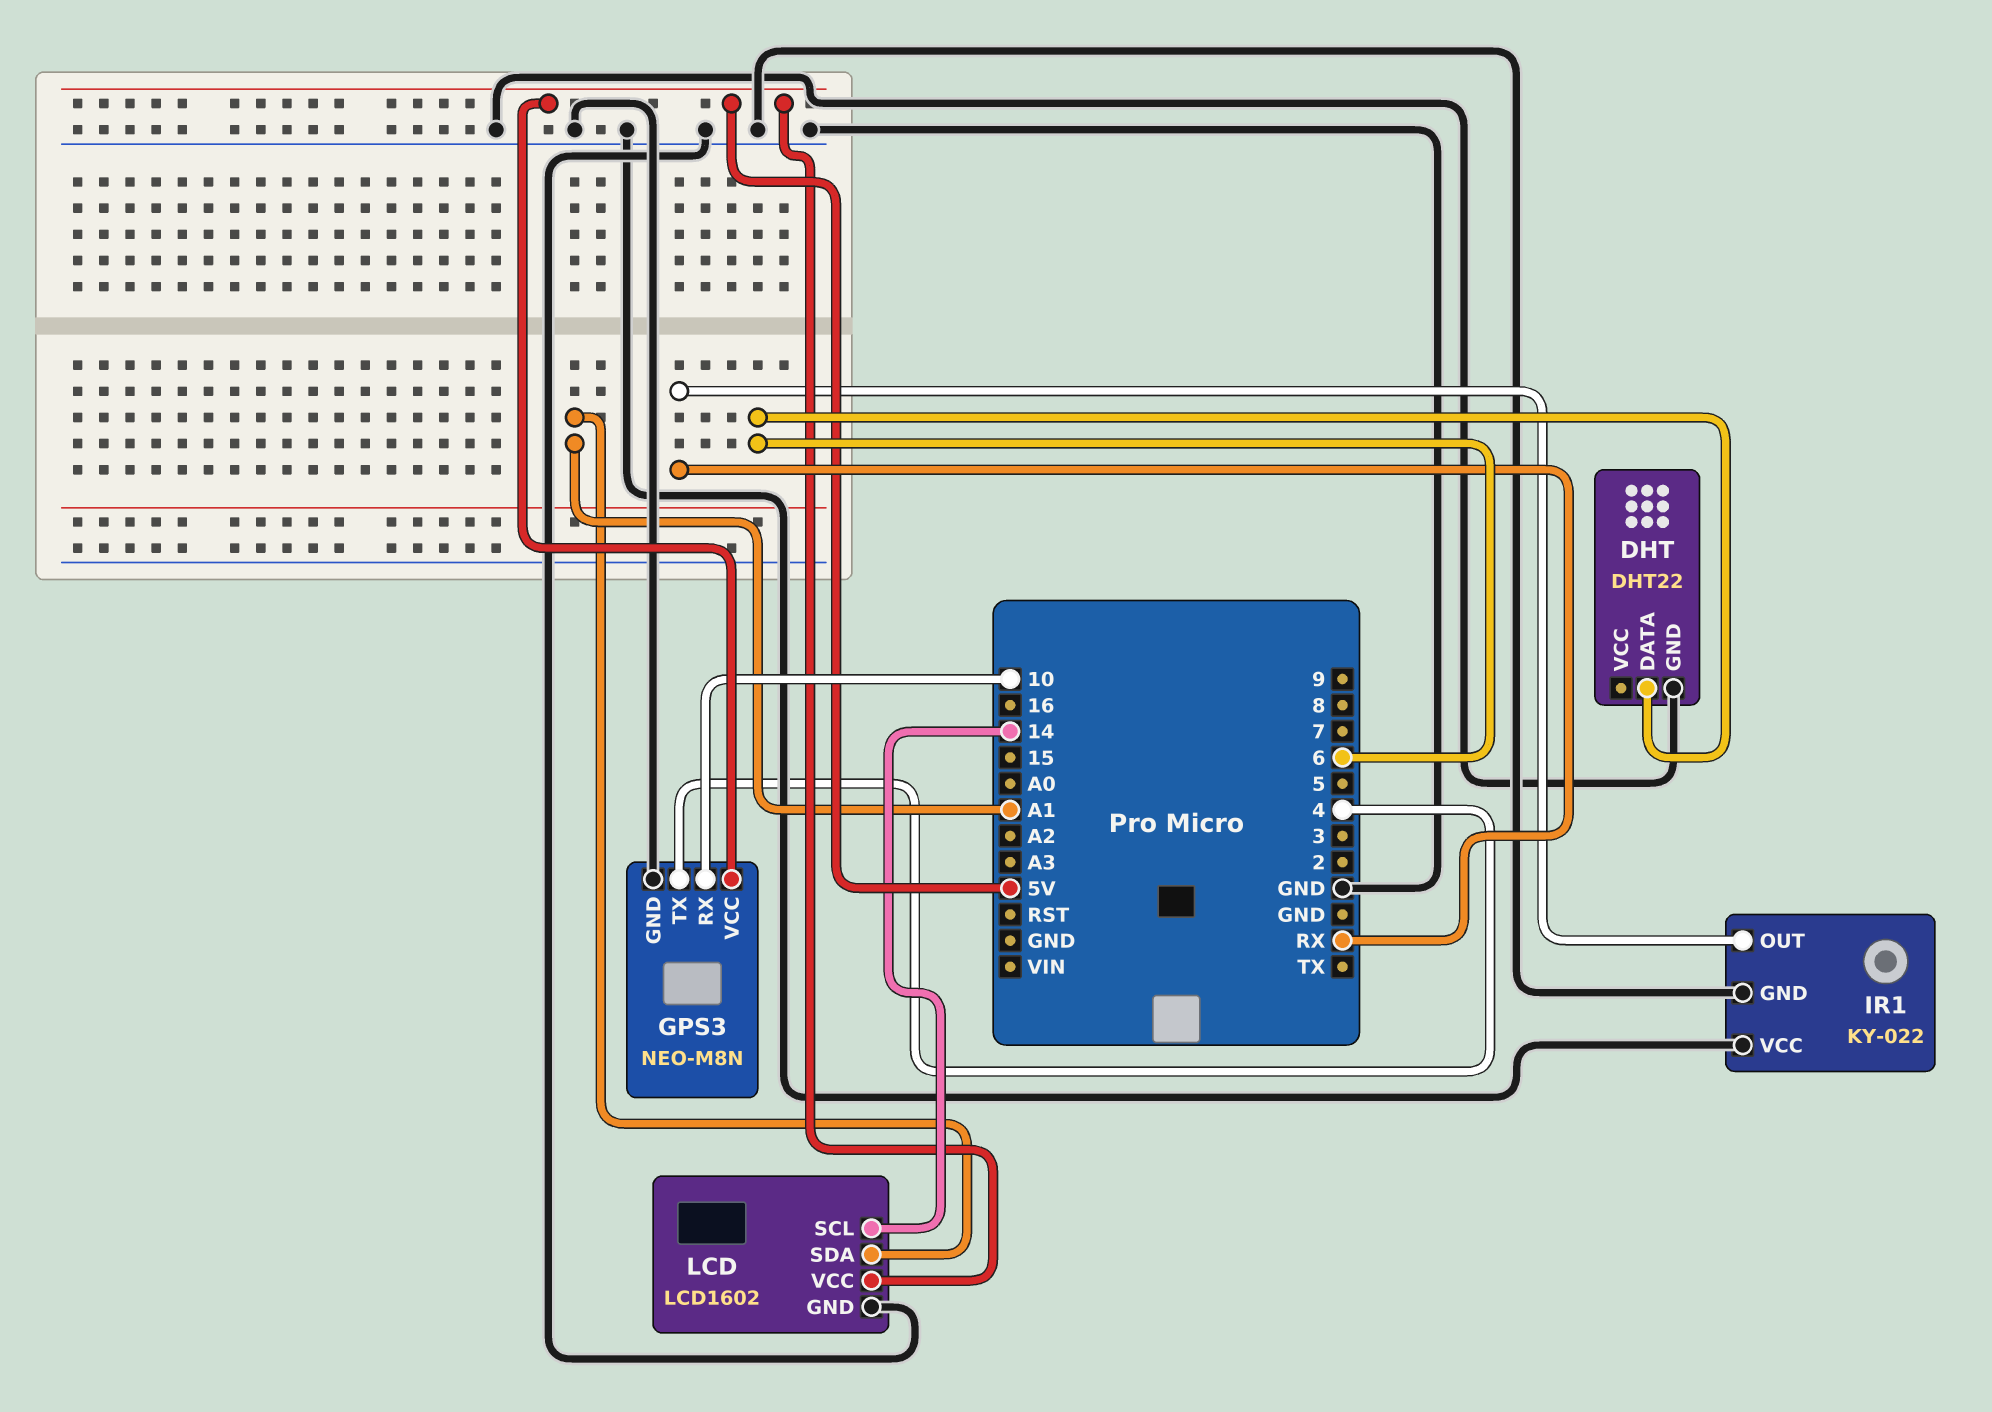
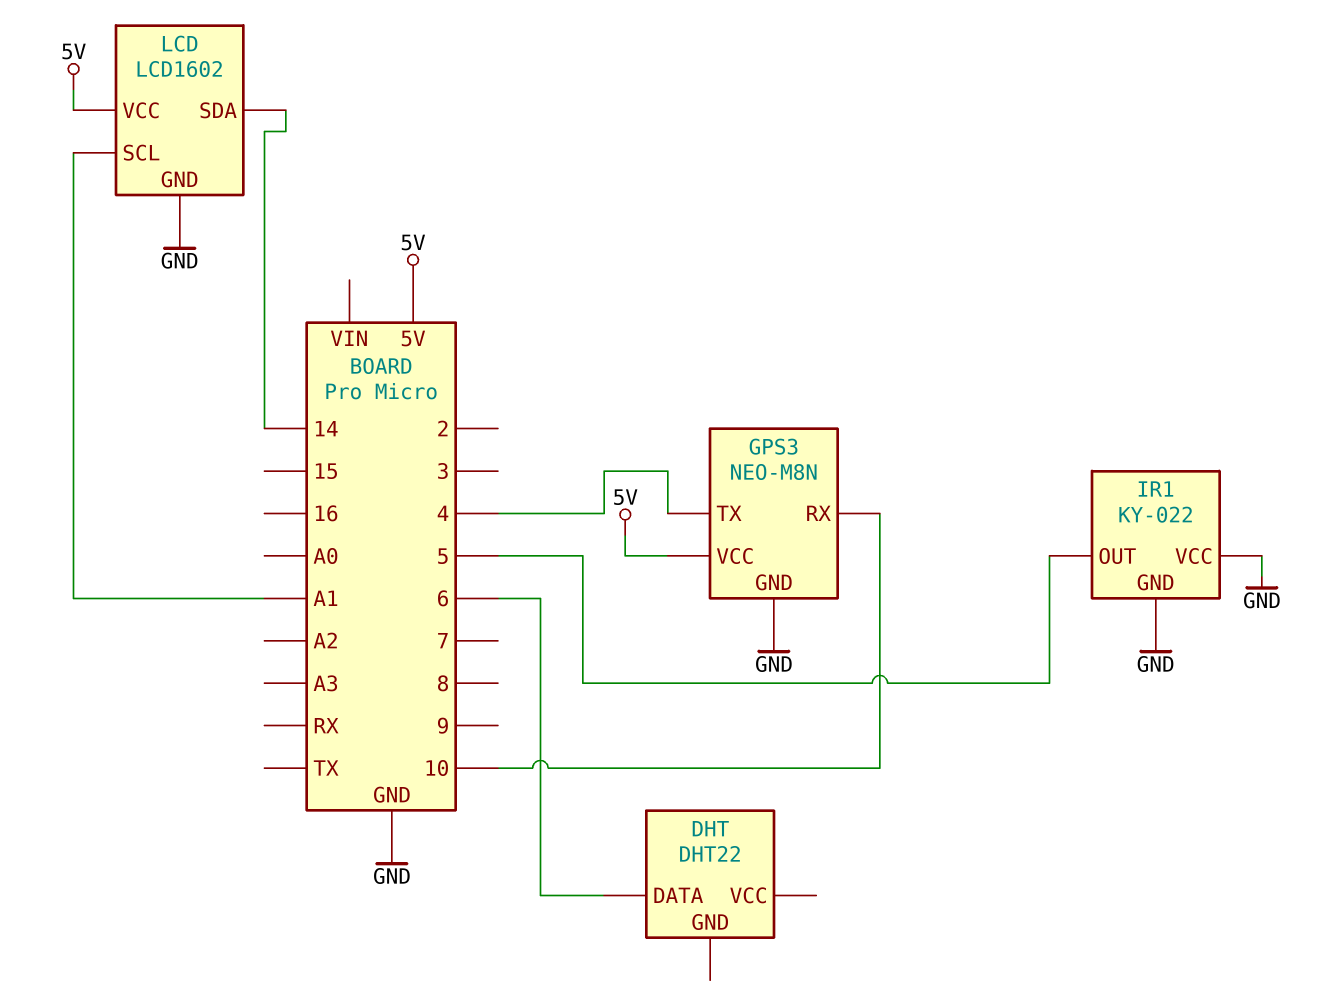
DHT pin GND: GND -> none
IR1 pin OUT: RX -> 5
LCD pin SCL: 14 -> A1
LCD pin SDA: A1 -> 14

